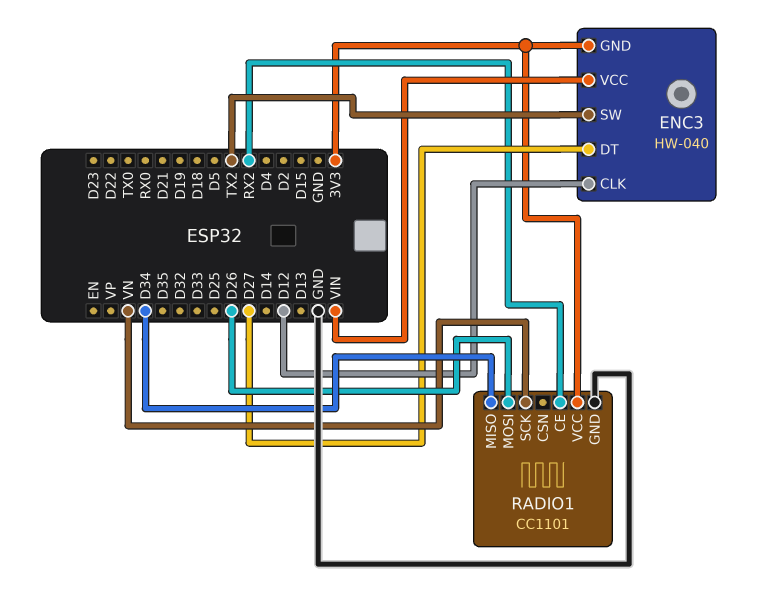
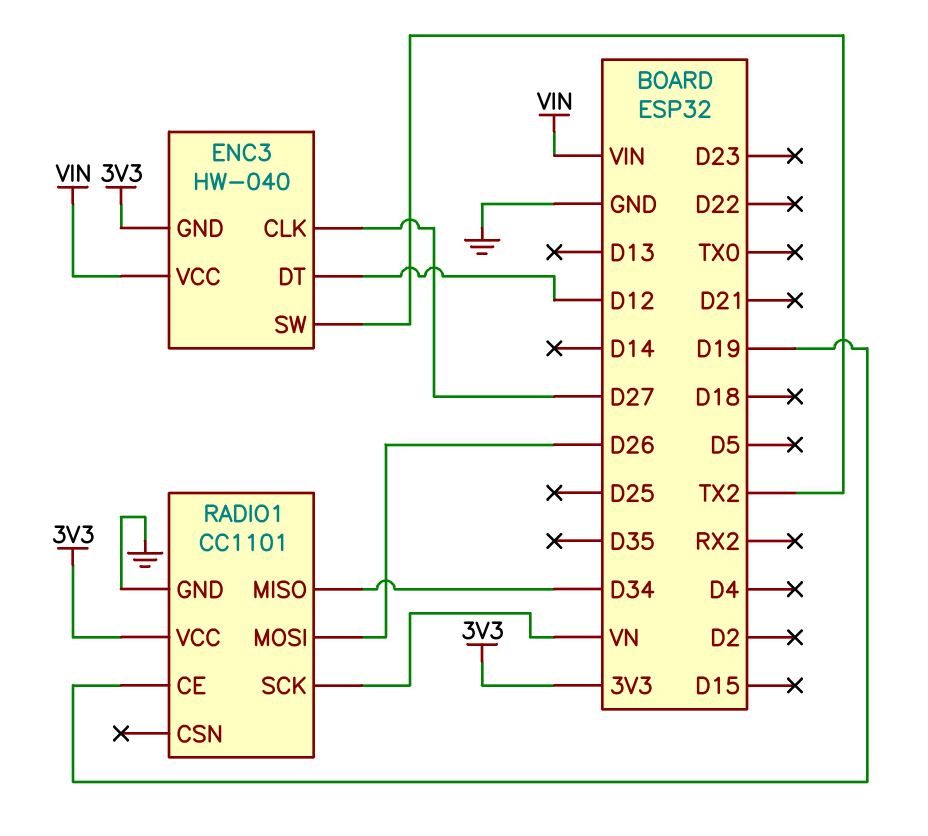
ENC3 pin CLK: D12 -> D27
ENC3 pin DT: D27 -> D12
RADIO1 pin CE: RX2 -> D19

